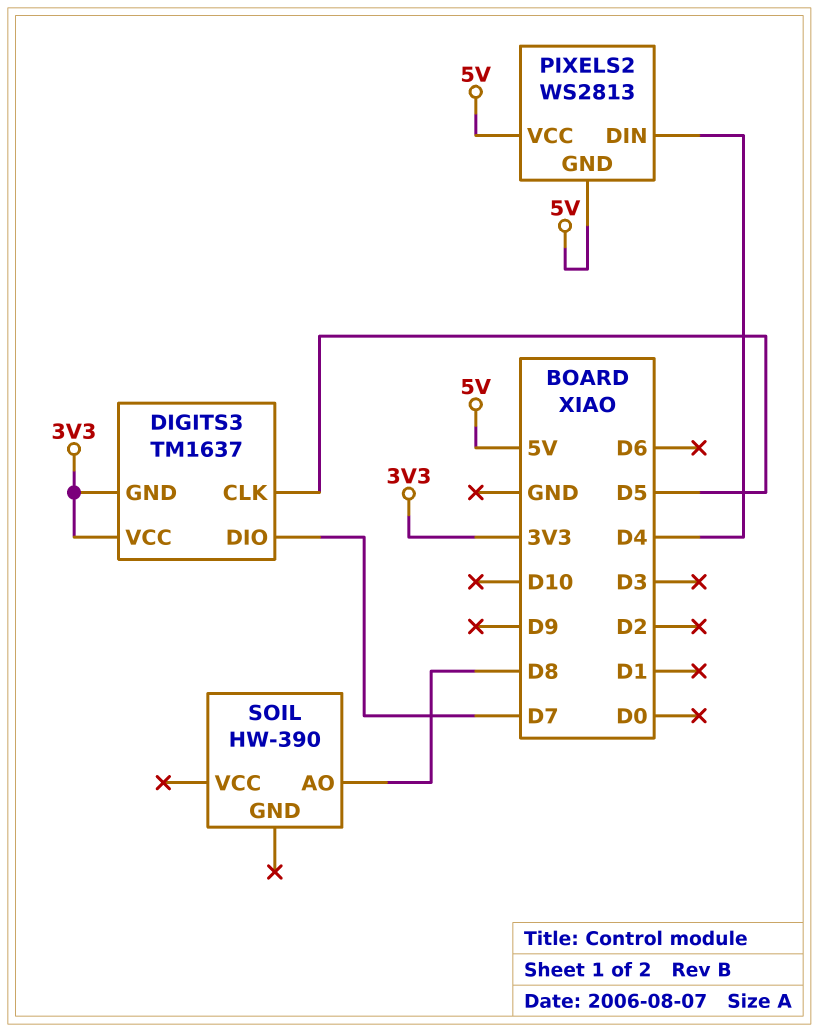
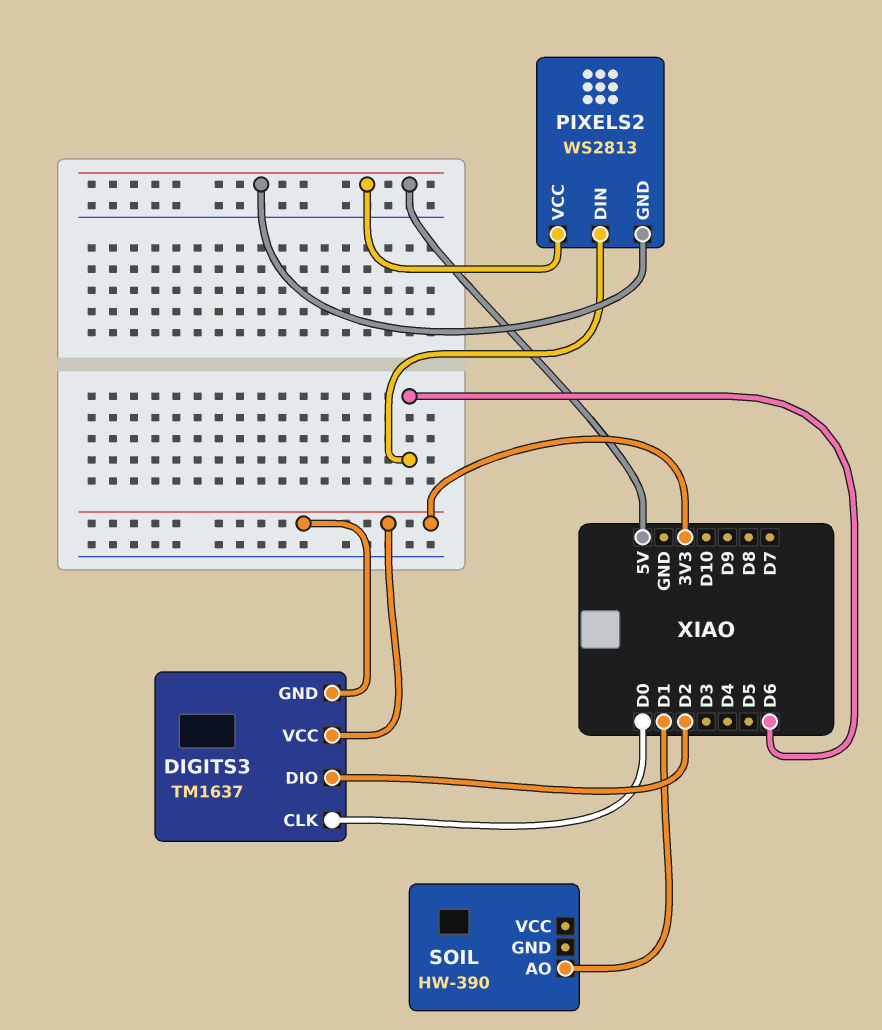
DIGITS3 pin CLK: D5 -> D0
DIGITS3 pin DIO: D7 -> D2
PIXELS2 pin DIN: D4 -> D6
SOIL pin AO: D8 -> D1

